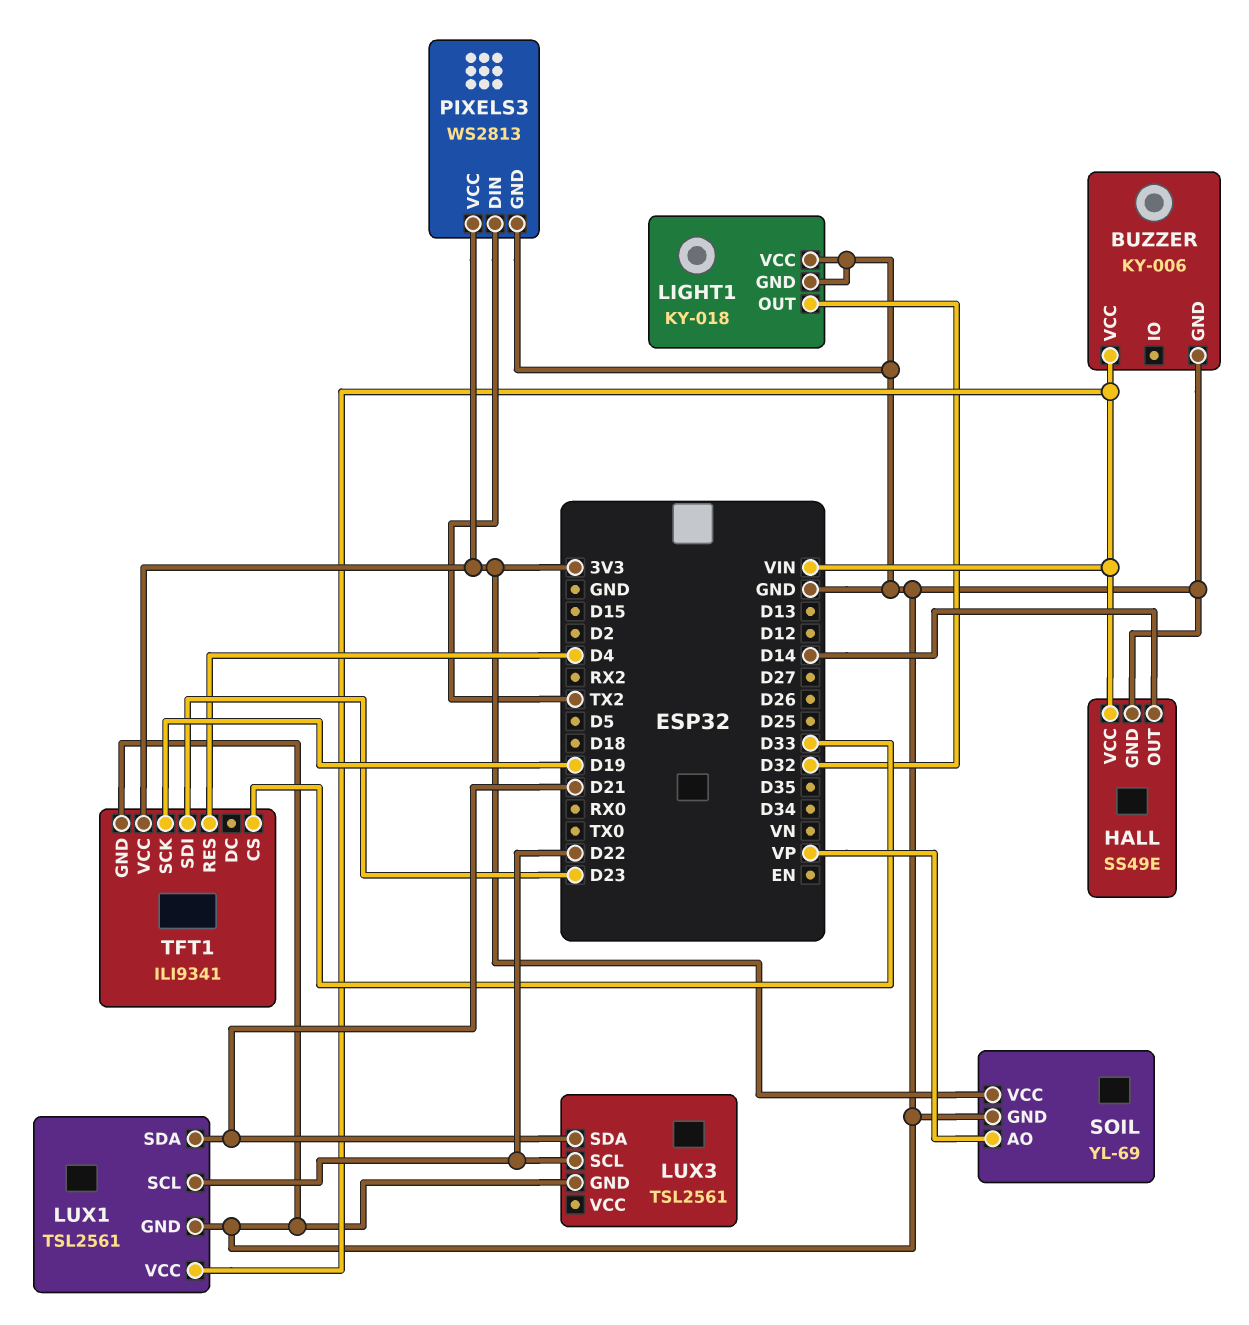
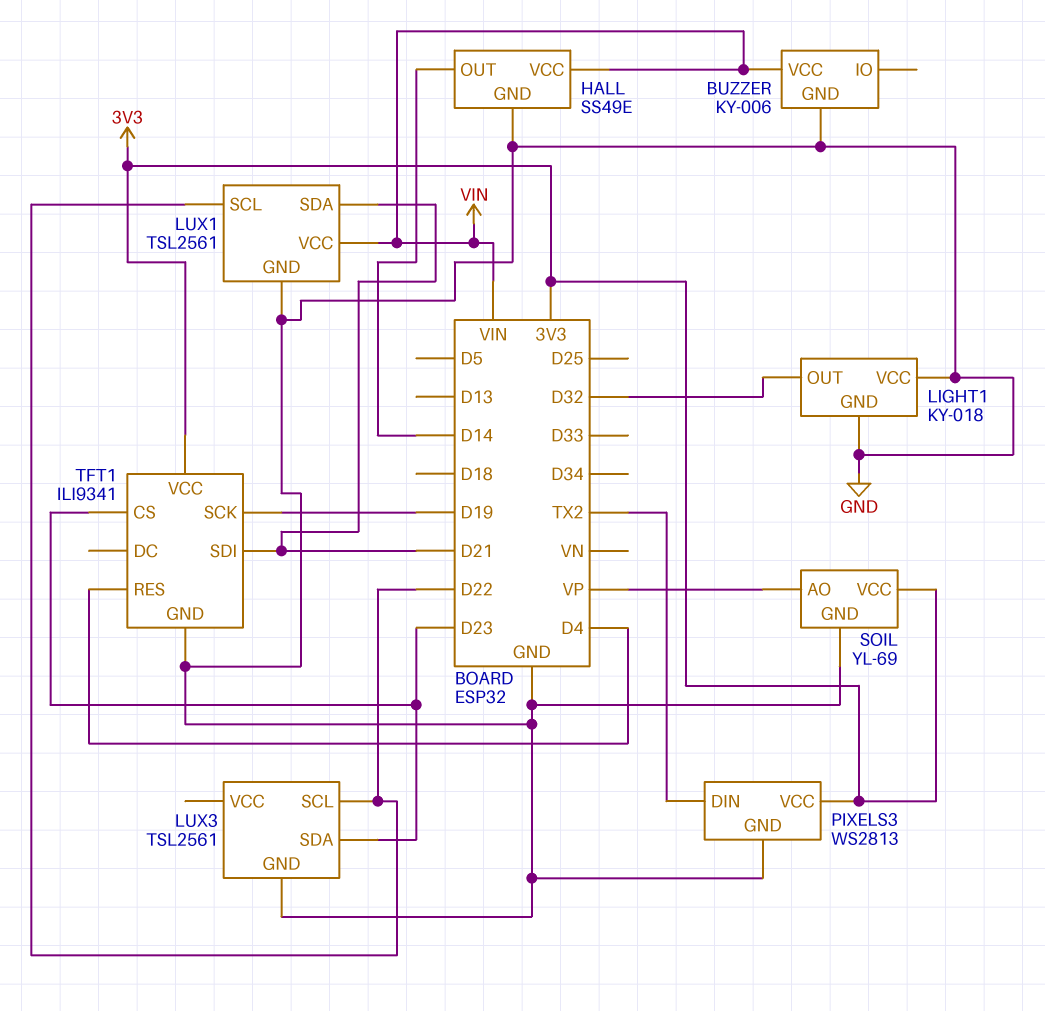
LUX3 pin SDA: D21 -> D23
TFT1 pin CS: D33 -> D23
TFT1 pin SDI: D23 -> D21

